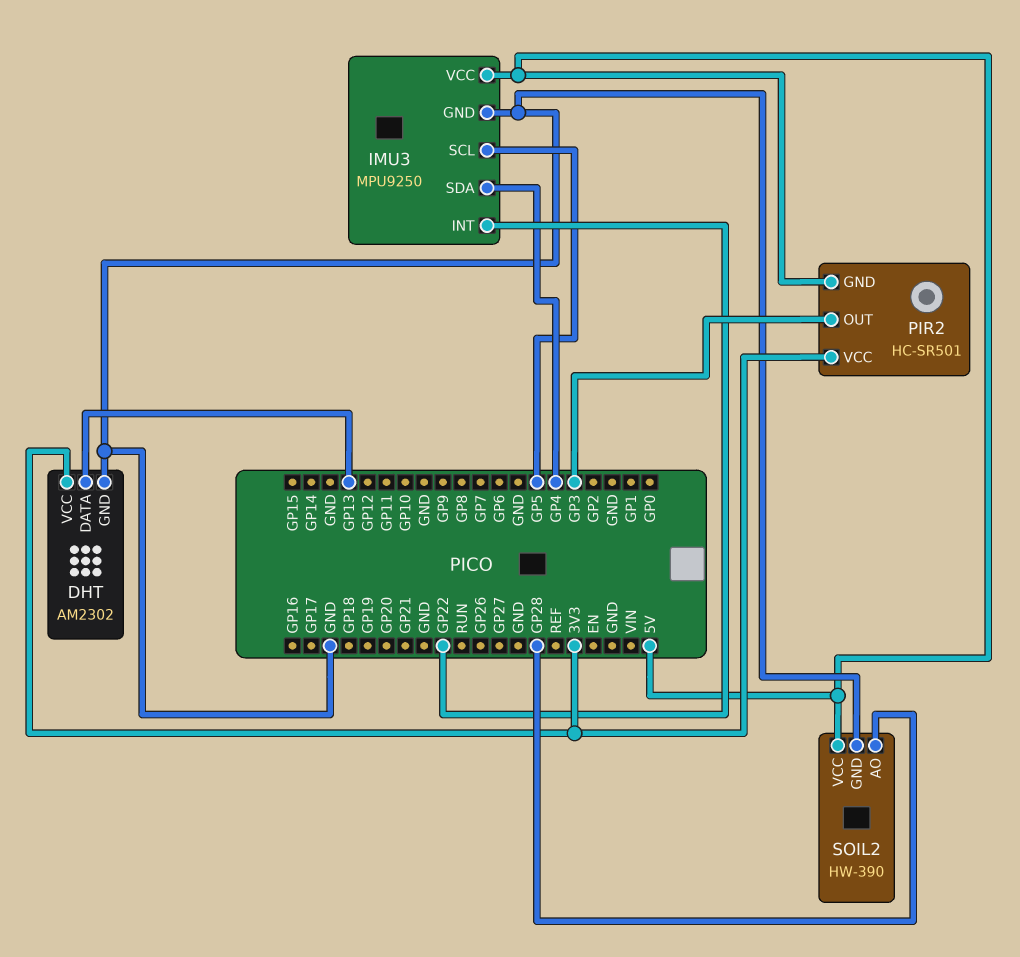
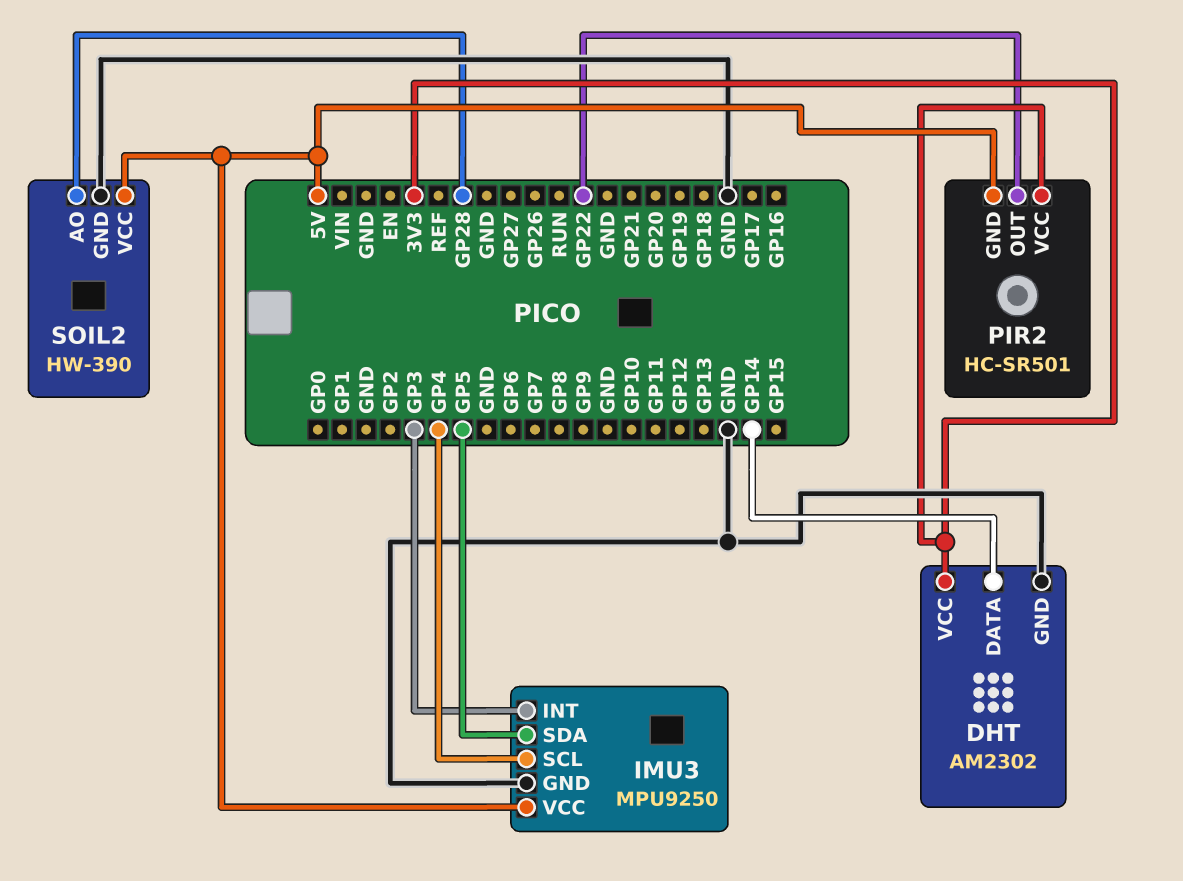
DHT pin DATA: GP13 -> GP14
IMU3 pin INT: GP22 -> GP3
IMU3 pin SCL: GP5 -> GP4
IMU3 pin SDA: GP4 -> GP5
PIR2 pin OUT: GP3 -> GP22

